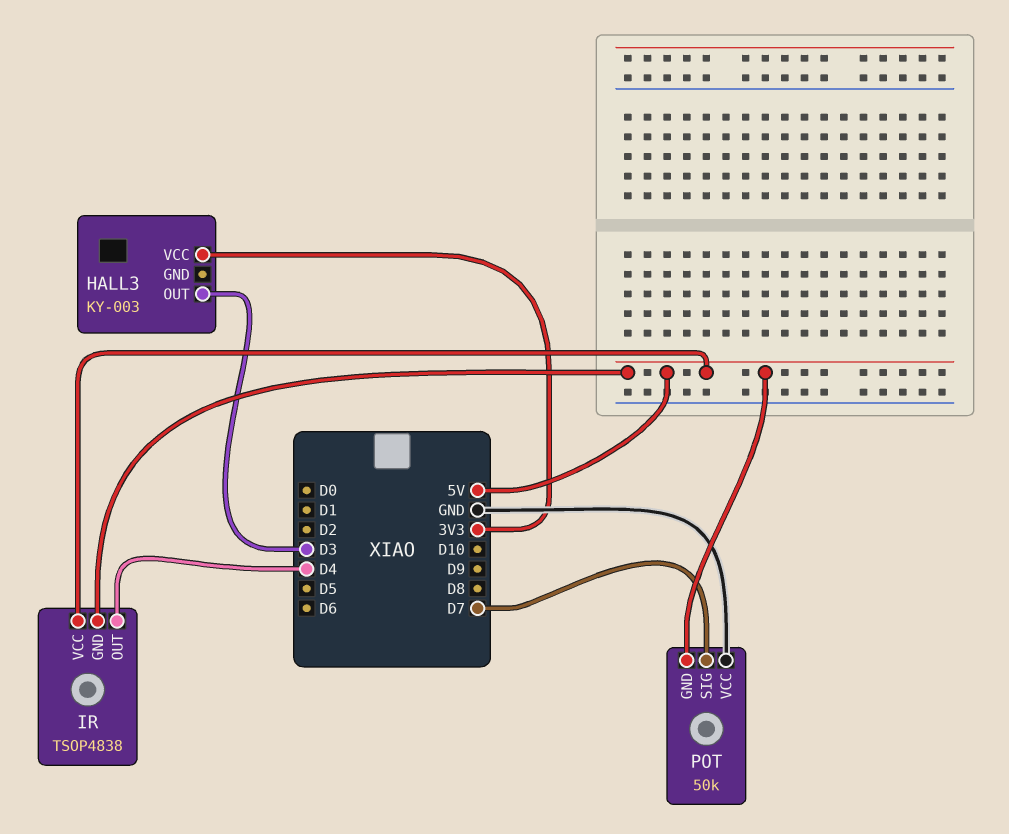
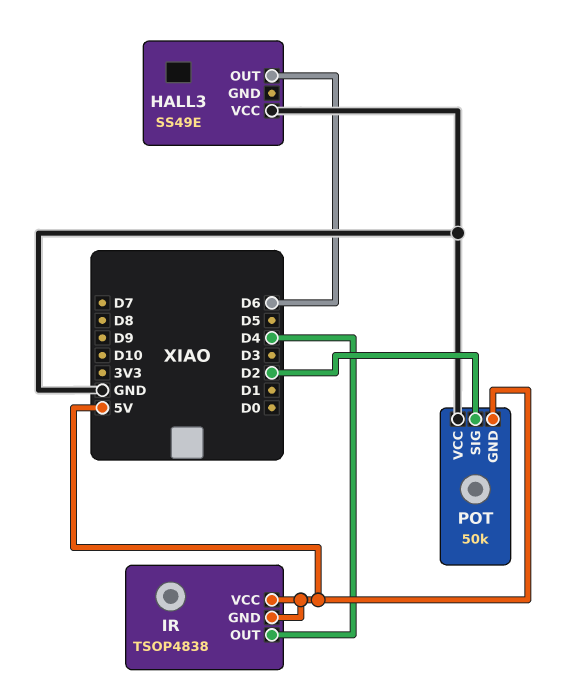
HALL3: KY-003 -> SS49E
HALL3 pin OUT: D3 -> D6
HALL3 pin VCC: 3V3 -> GND
POT pin SIG: D7 -> D2

